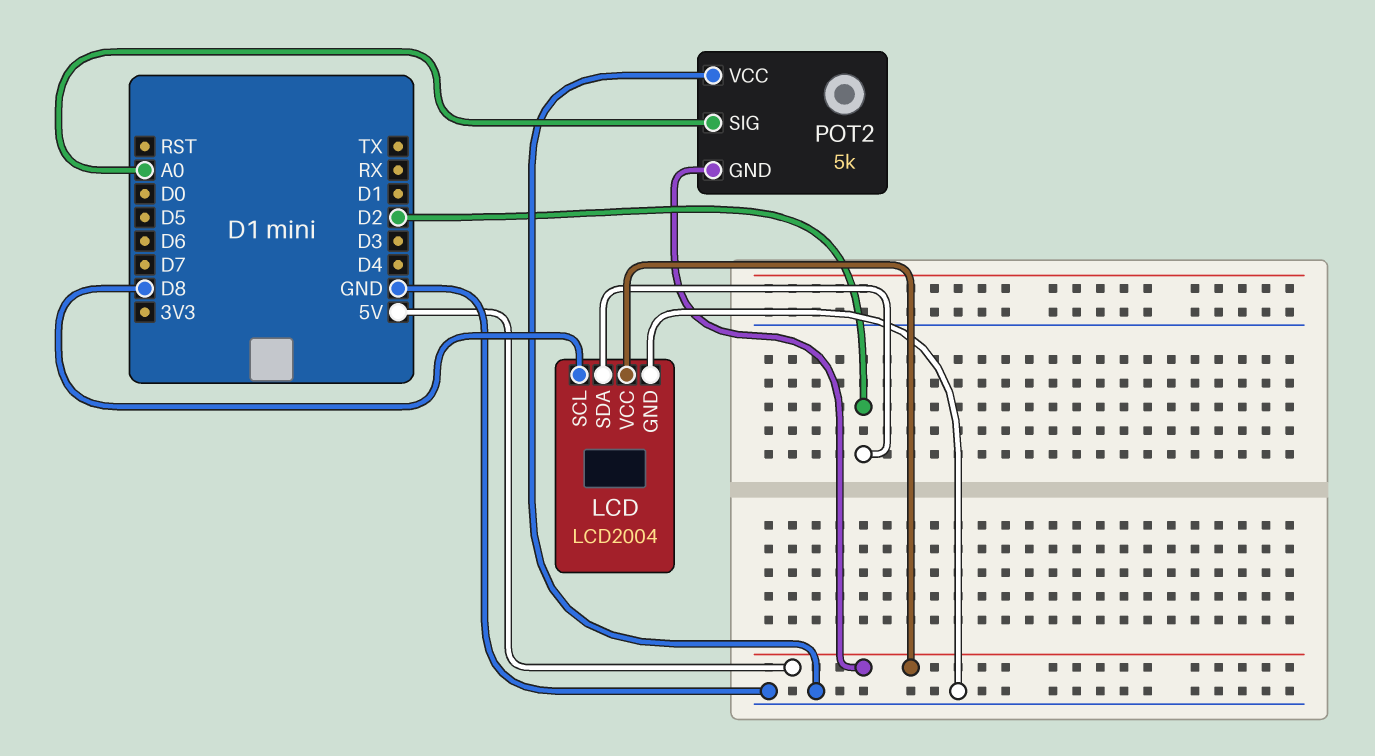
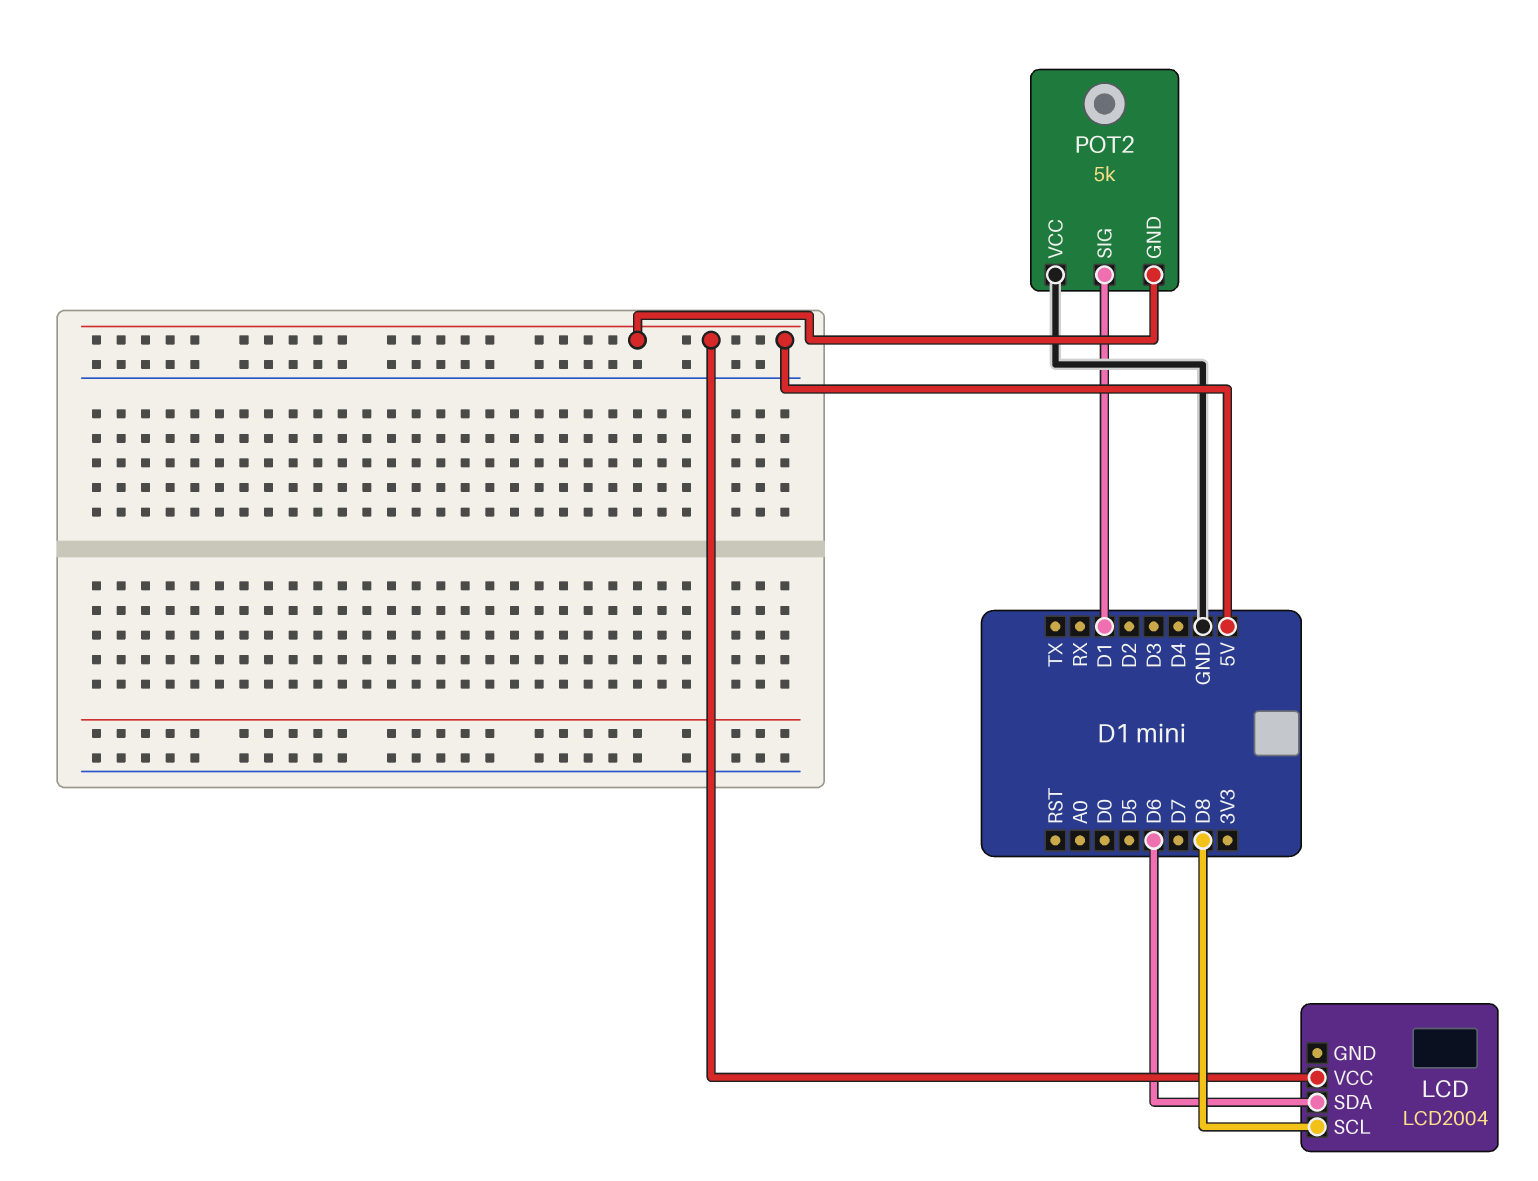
LCD pin GND: GND -> none
LCD pin SDA: D2 -> D6
POT2 pin SIG: A0 -> D1

